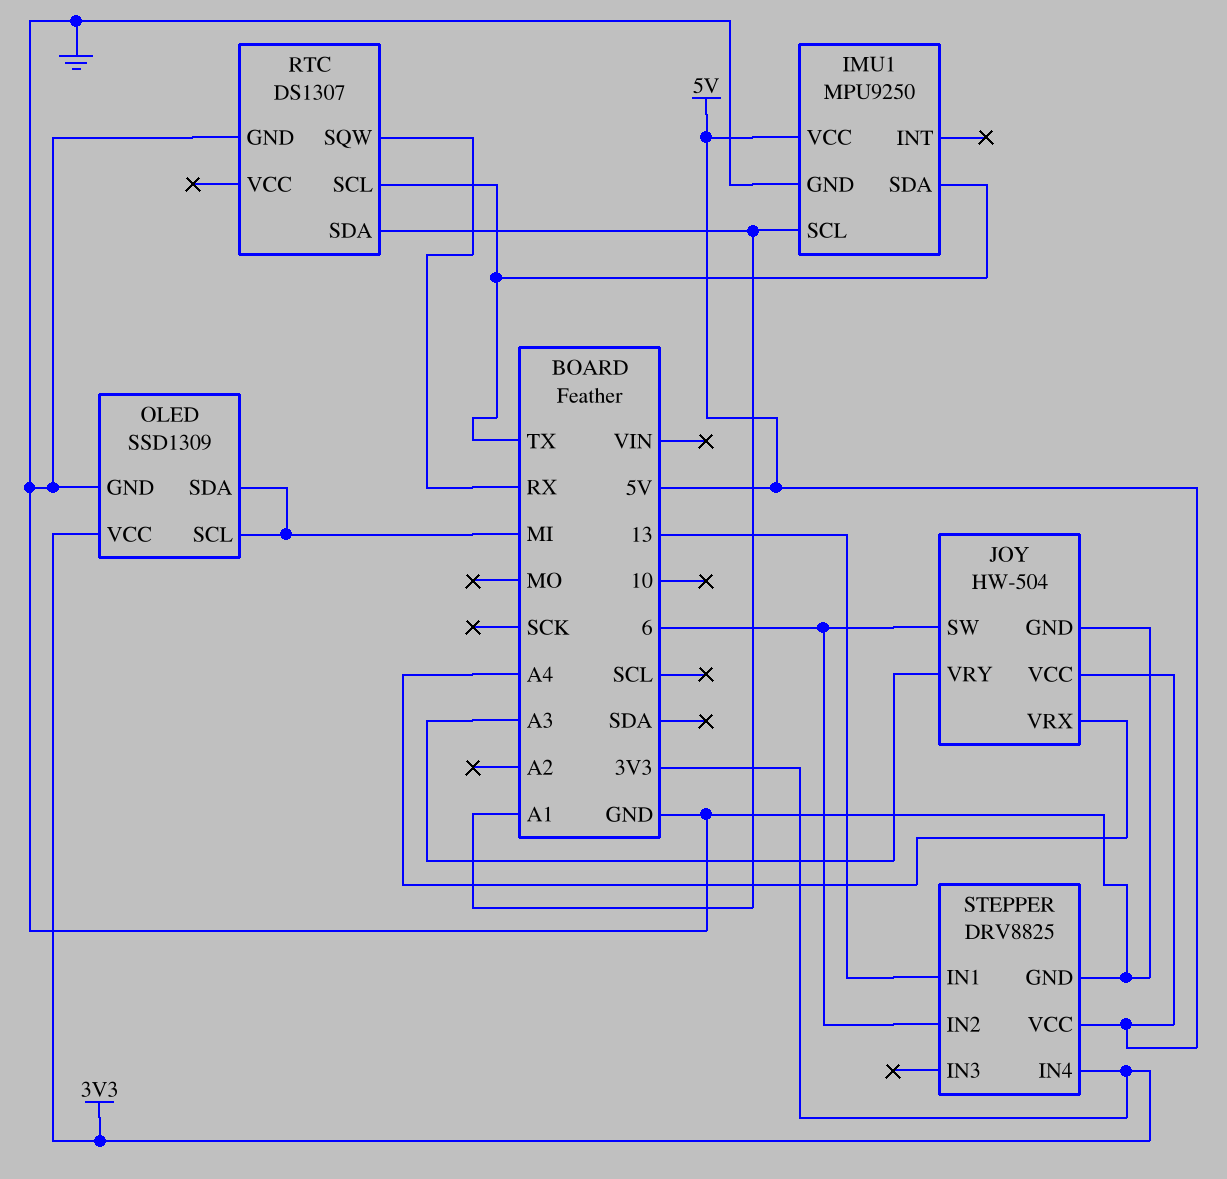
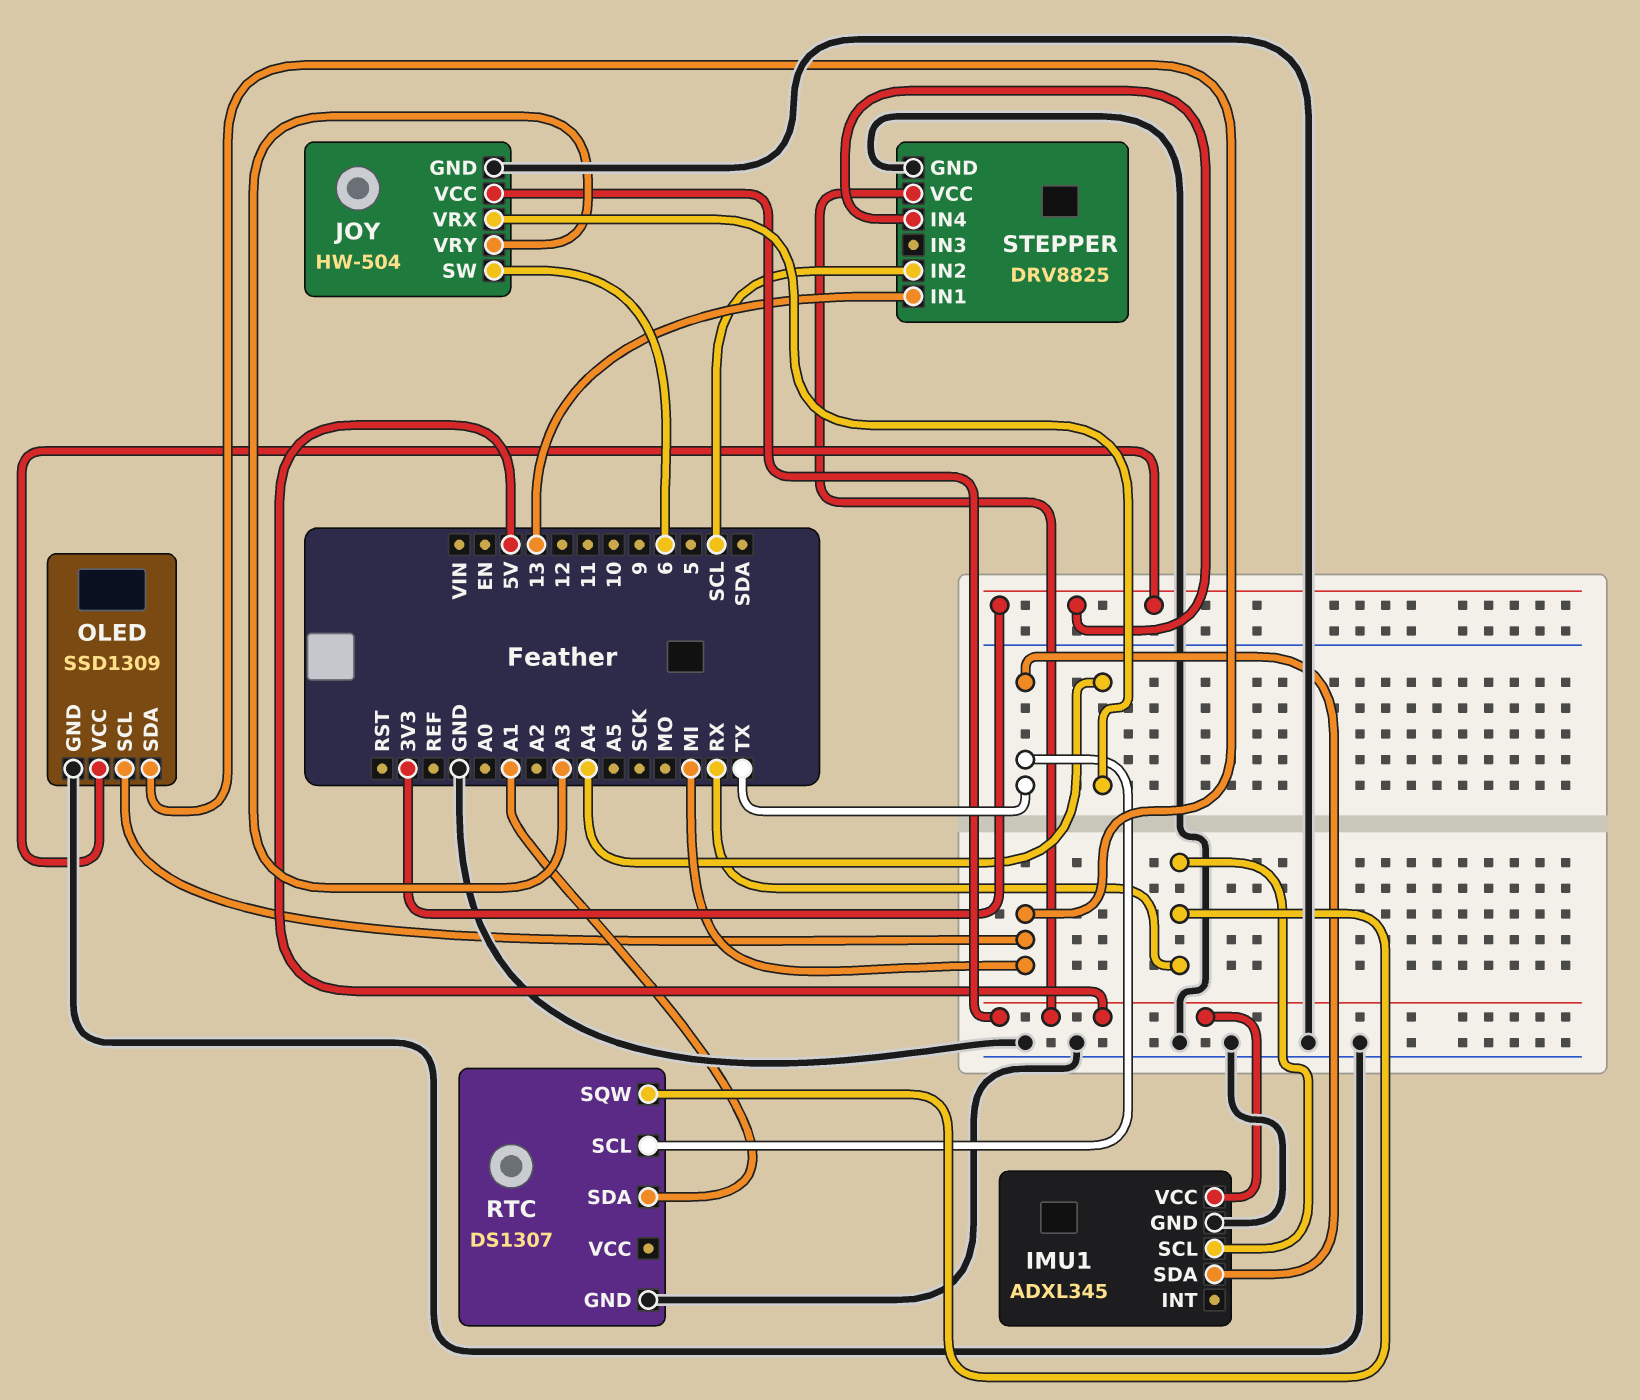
IMU1: MPU9250 -> ADXL345
IMU1 pin SCL: A1 -> RX
STEPPER pin IN2: 6 -> SCL

